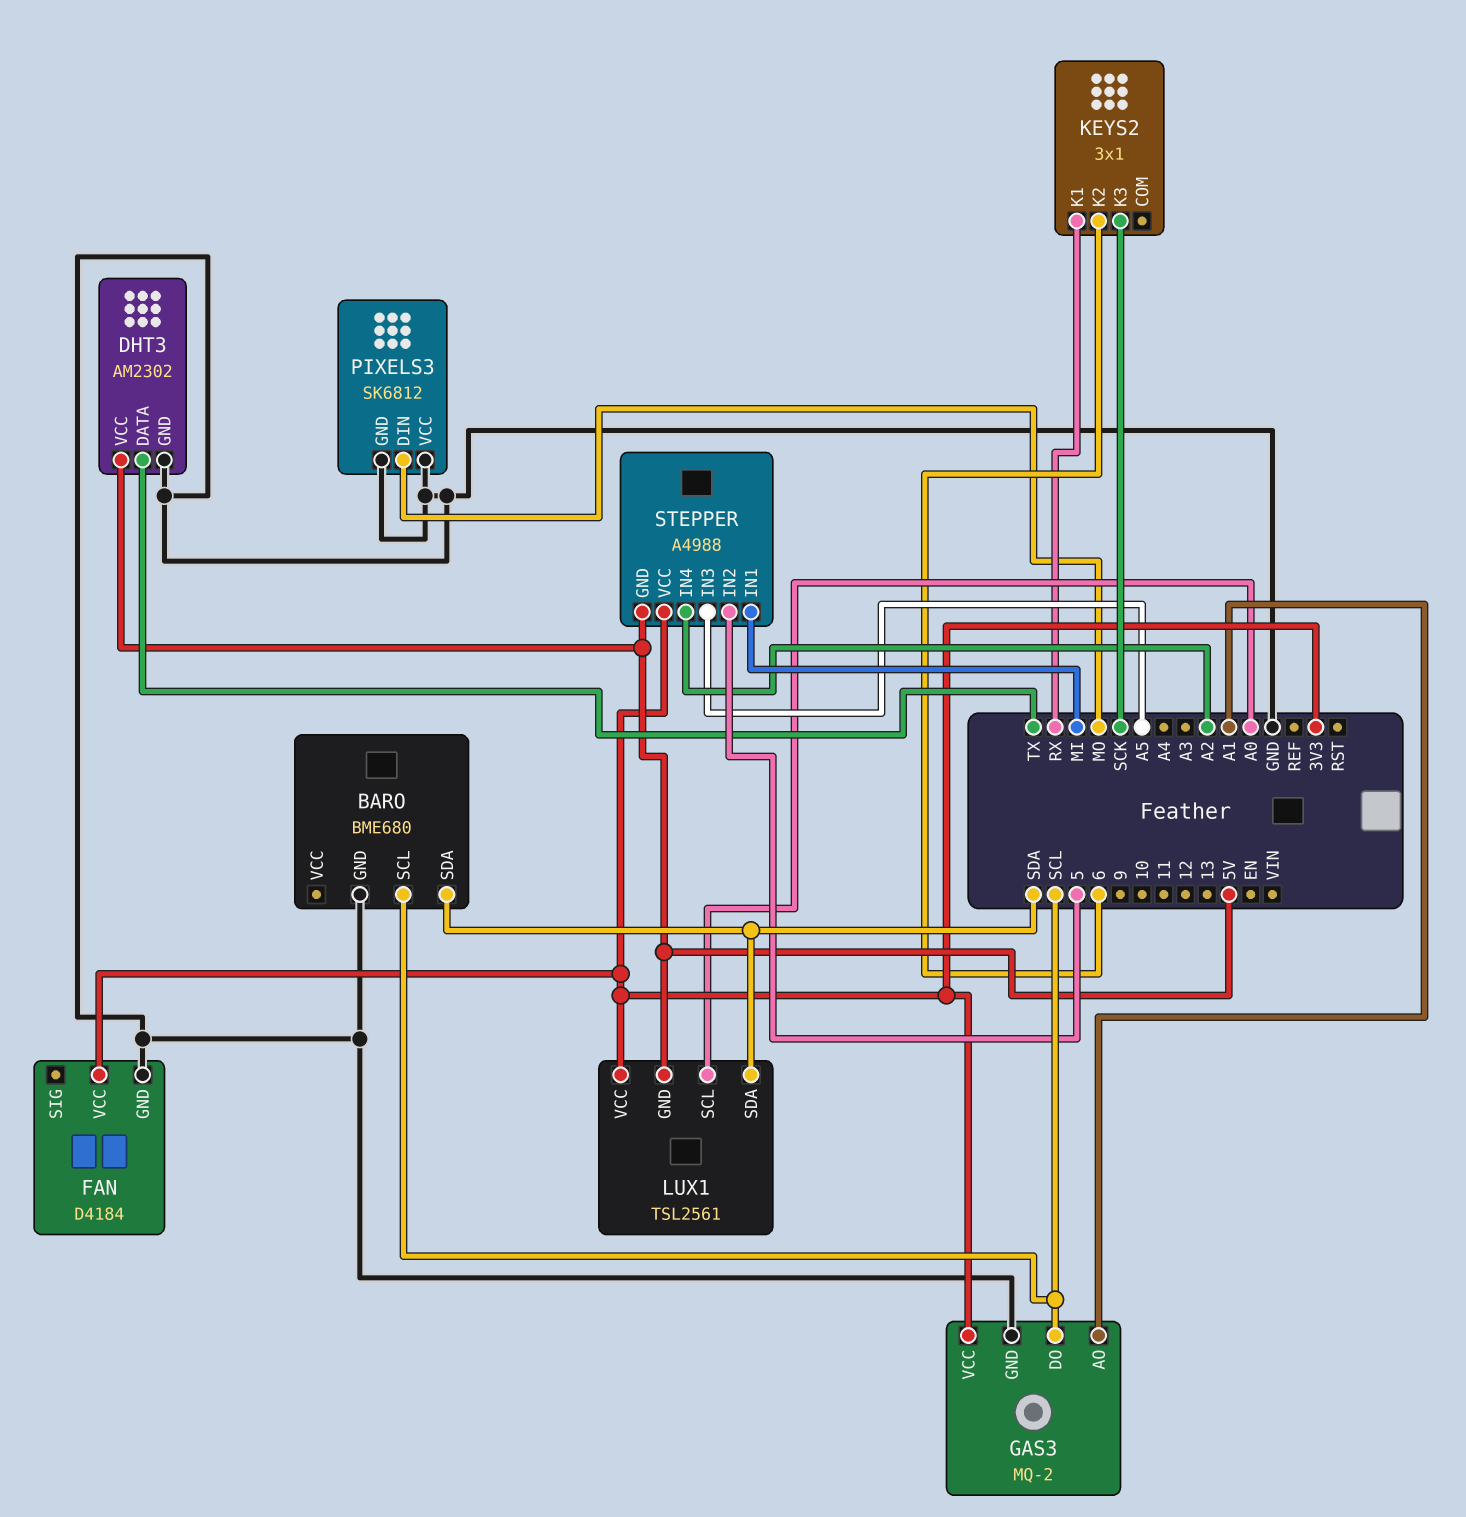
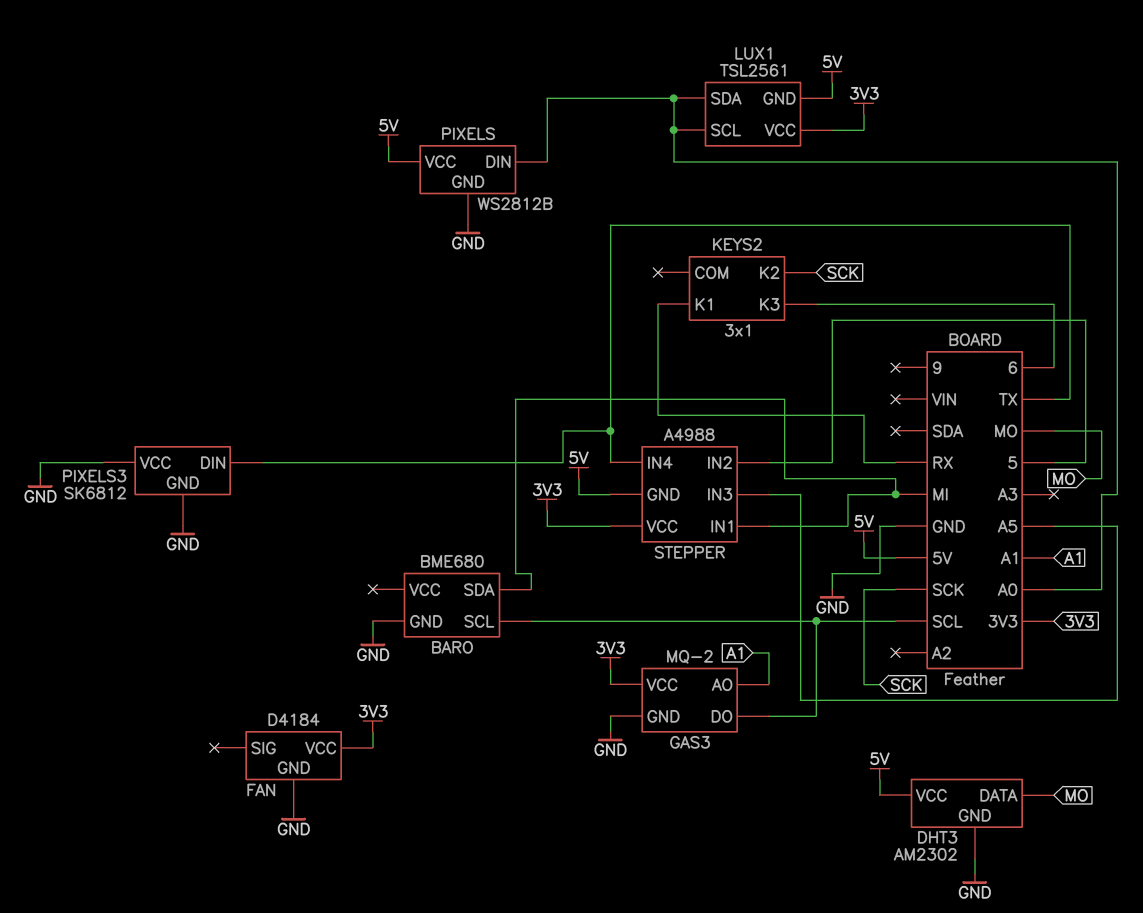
BARO pin SDA: SDA -> MI
DHT3 pin DATA: TX -> MO
KEYS2 pin K2: 6 -> SCK
KEYS2 pin K3: SCK -> 6
LUX1 pin SDA: SDA -> A0
PIXELS: none -> WS2812B
PIXELS pin DIN: none -> A0
PIXELS pin GND: none -> GND
PIXELS pin VCC: none -> 5V
PIXELS3 pin DIN: MO -> TX
STEPPER pin IN4: A2 -> TX

